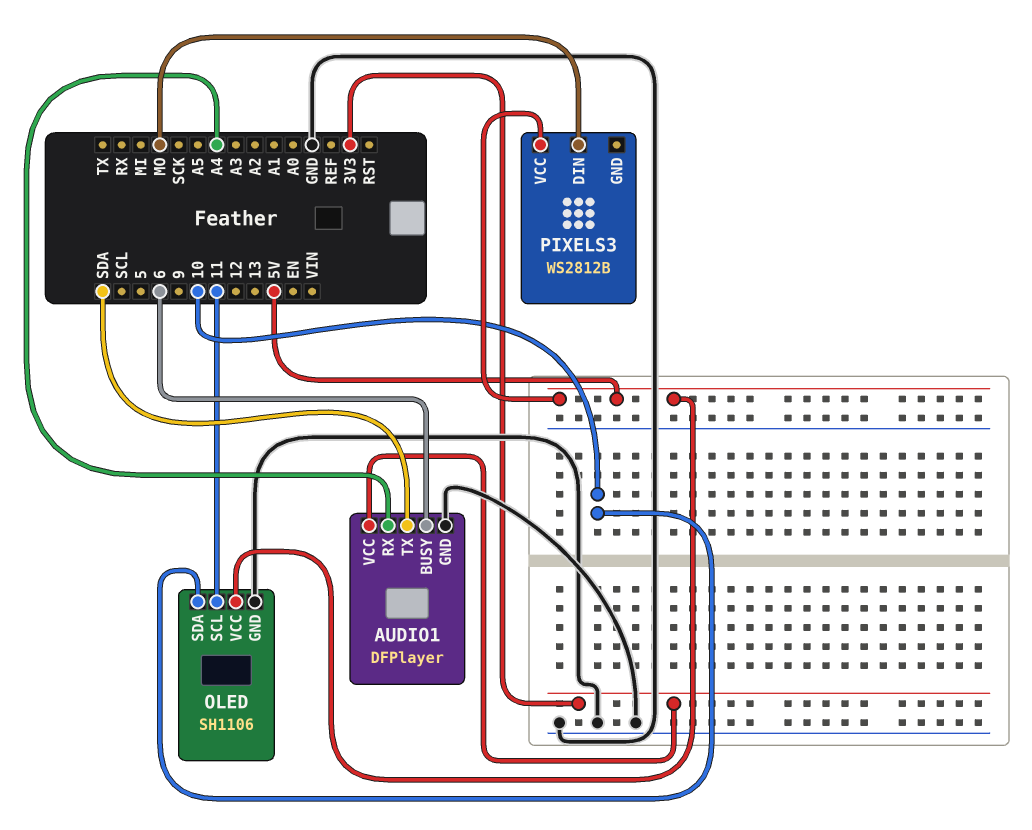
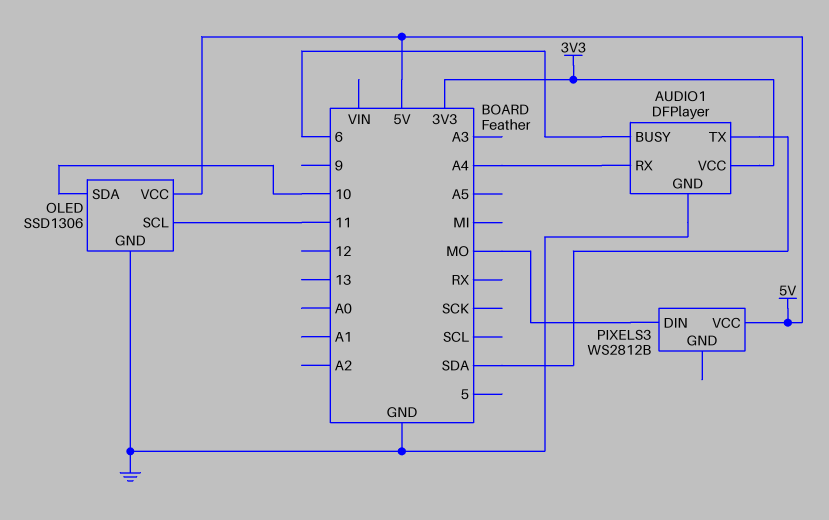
OLED: SH1106 -> SSD1306

